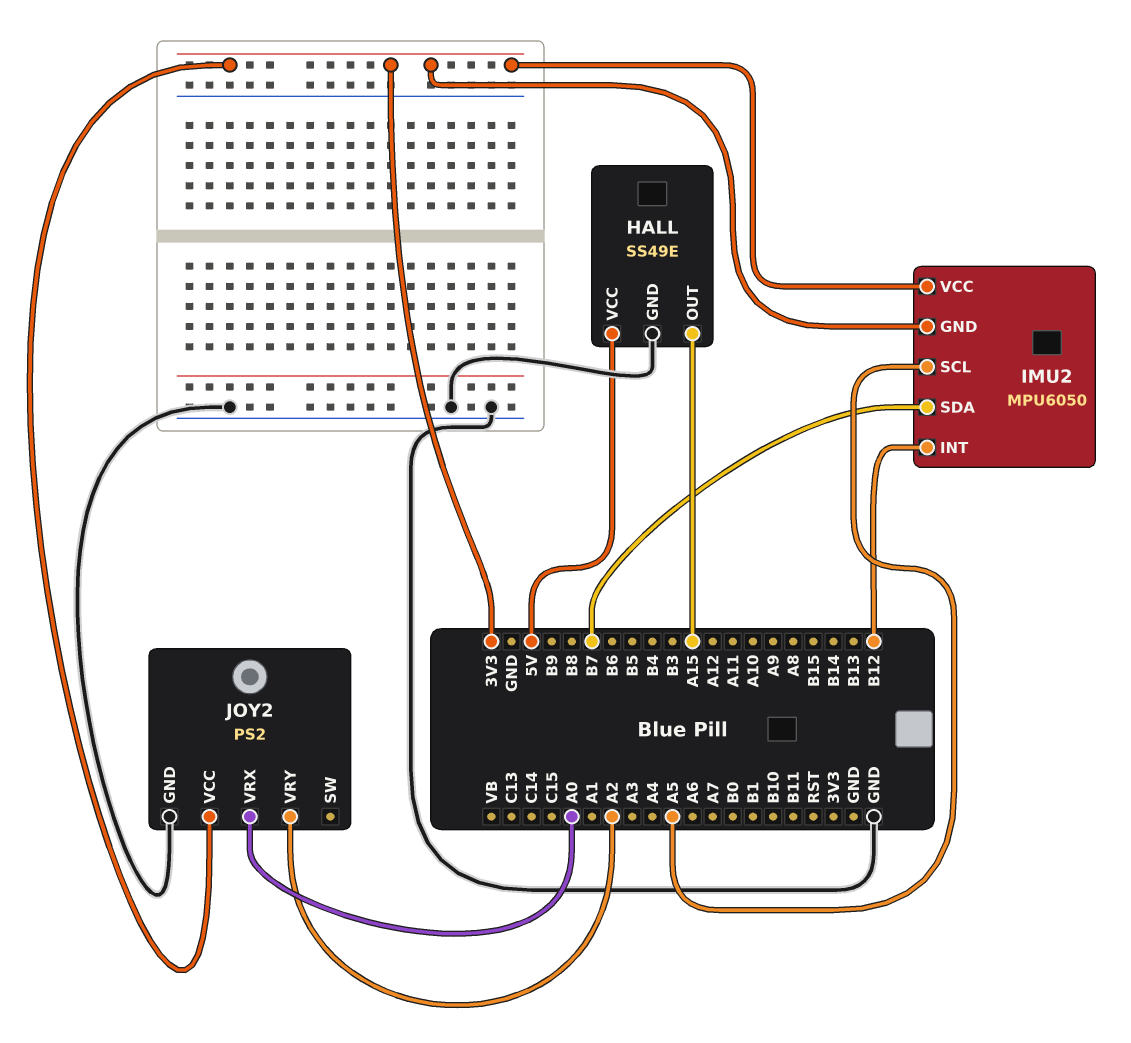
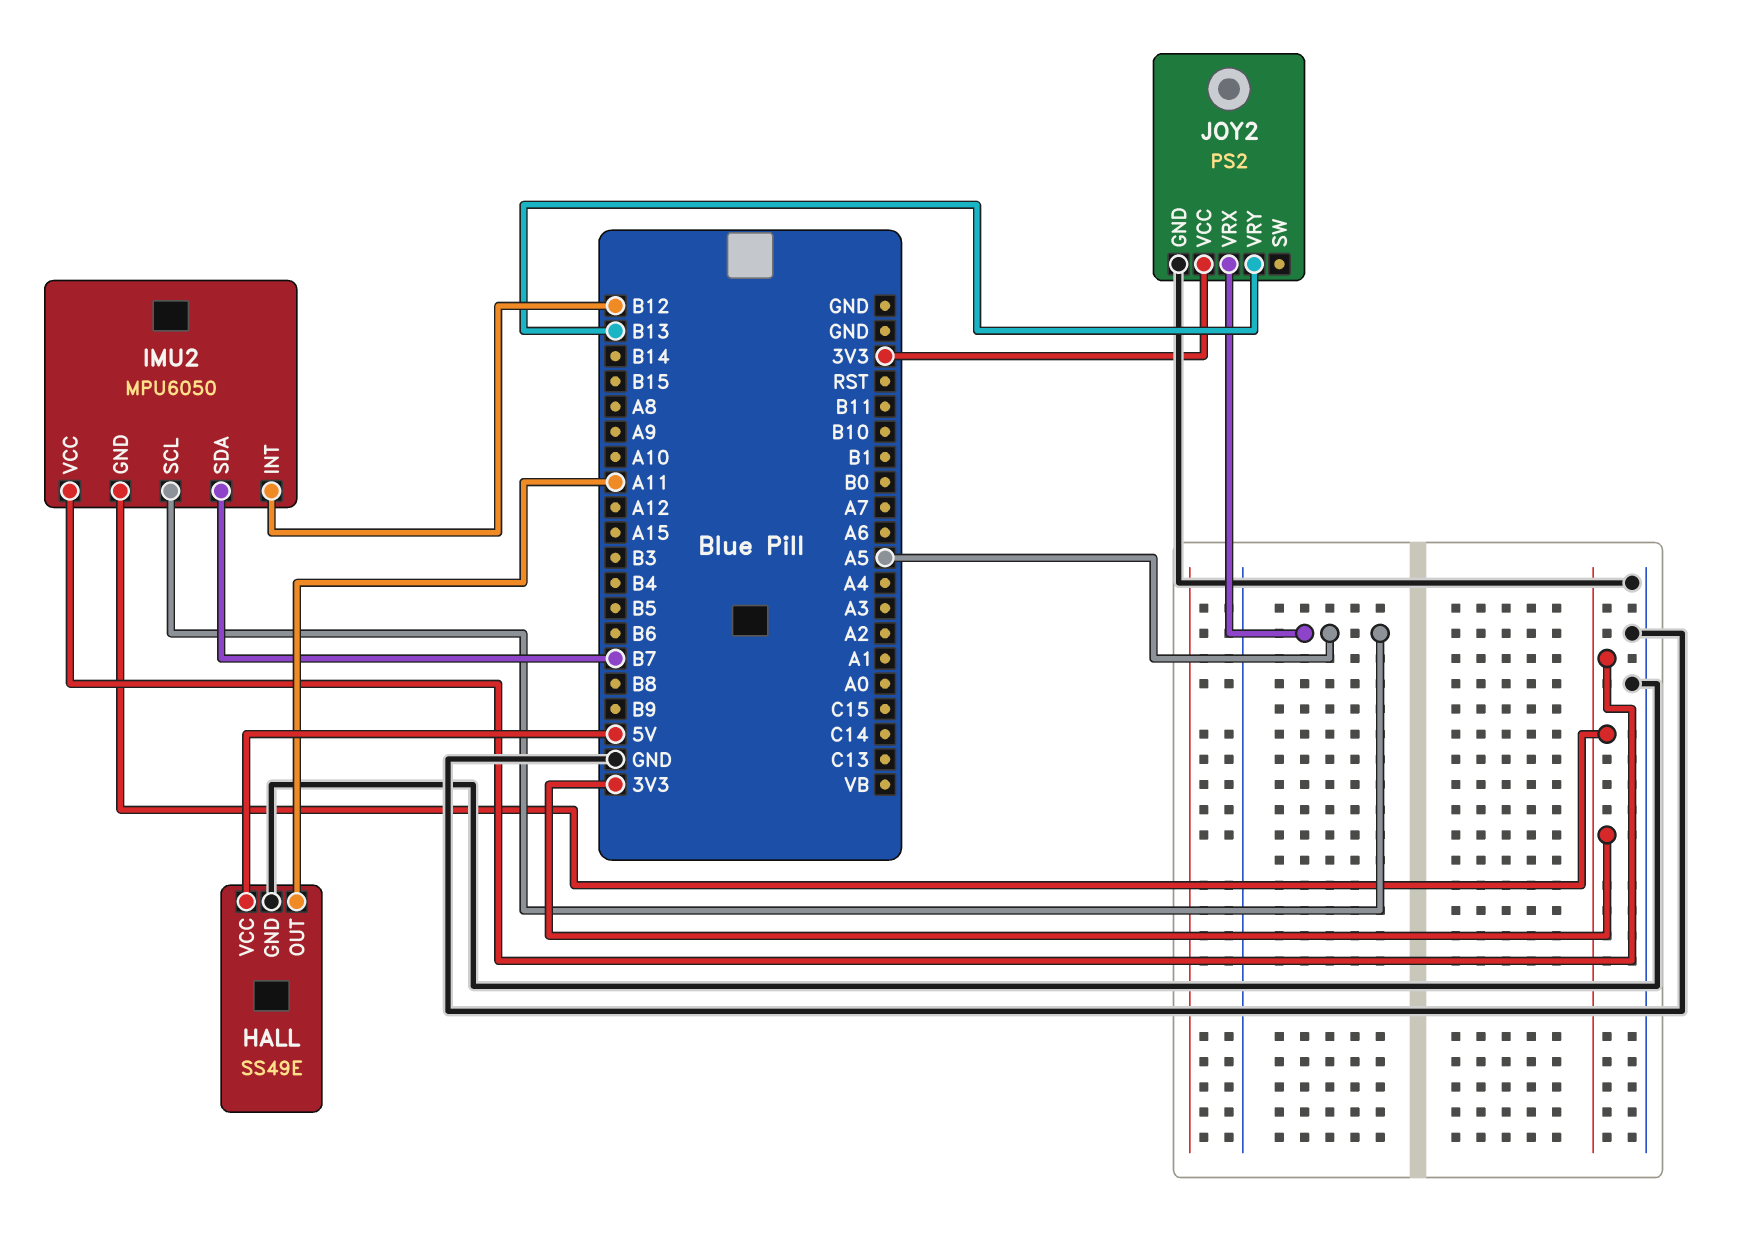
HALL pin OUT: A15 -> A11
JOY2 pin VRX: A0 -> A5
JOY2 pin VRY: A2 -> B13

